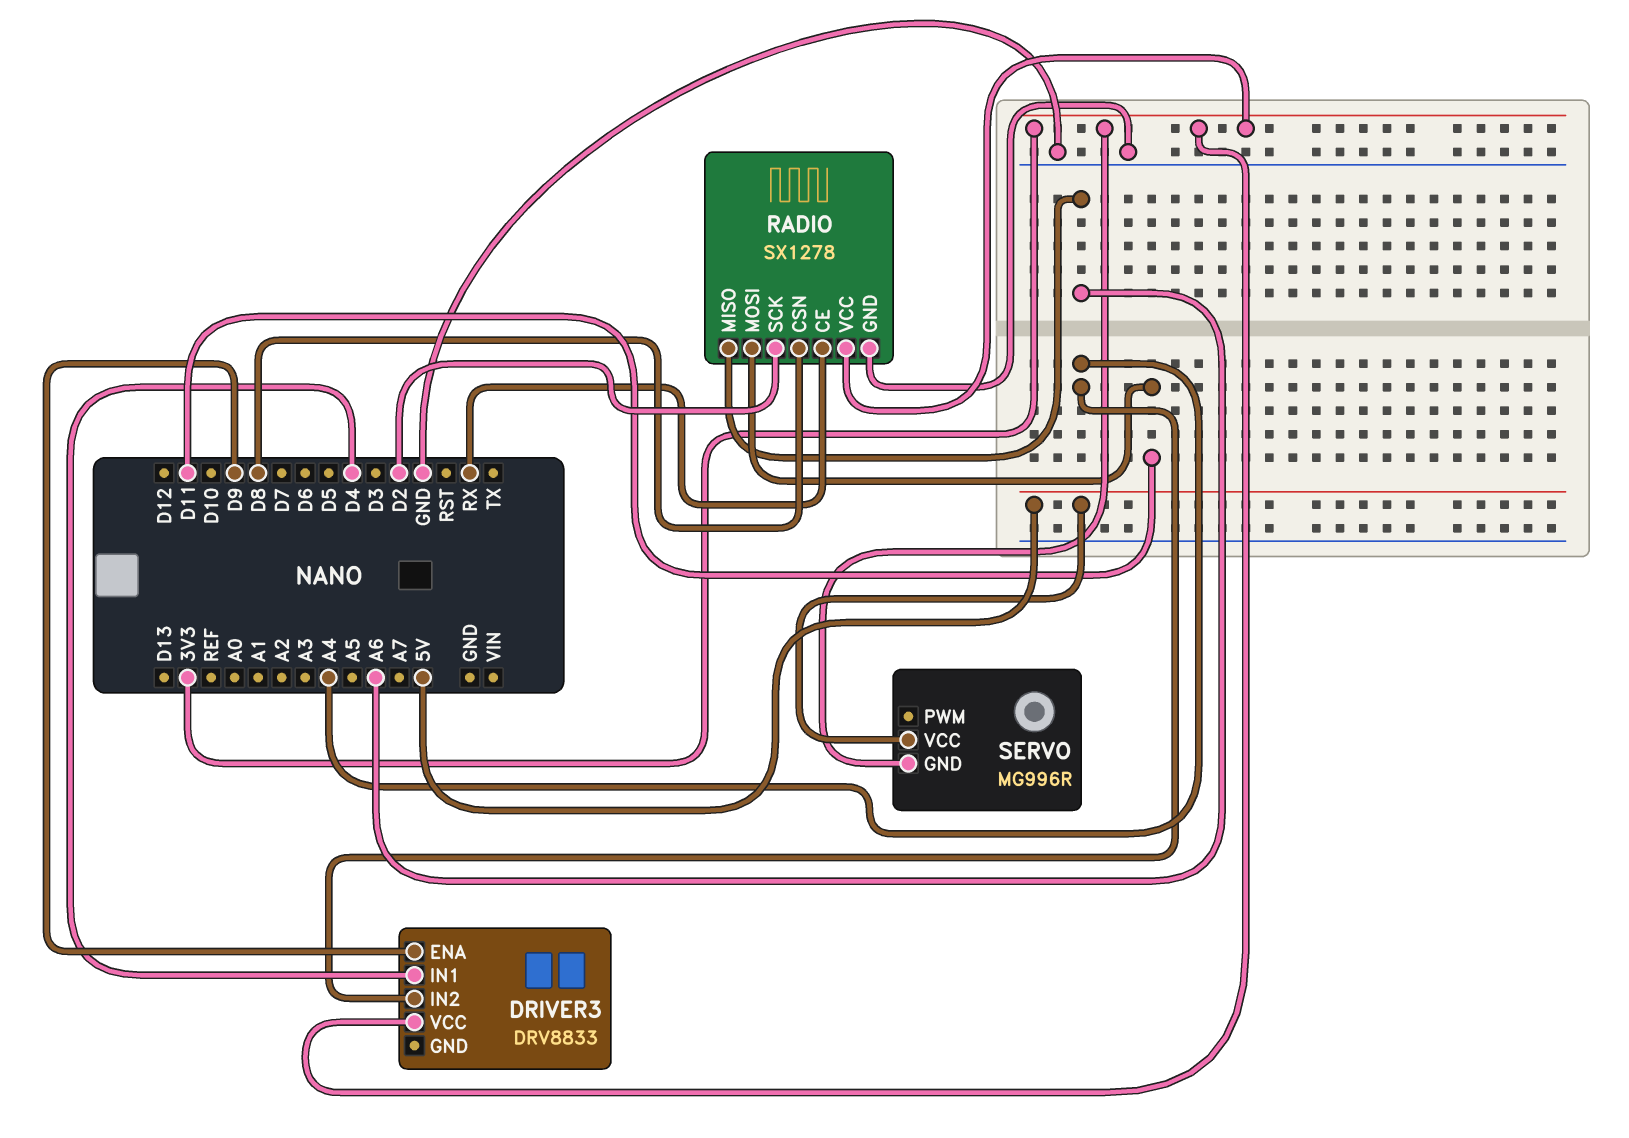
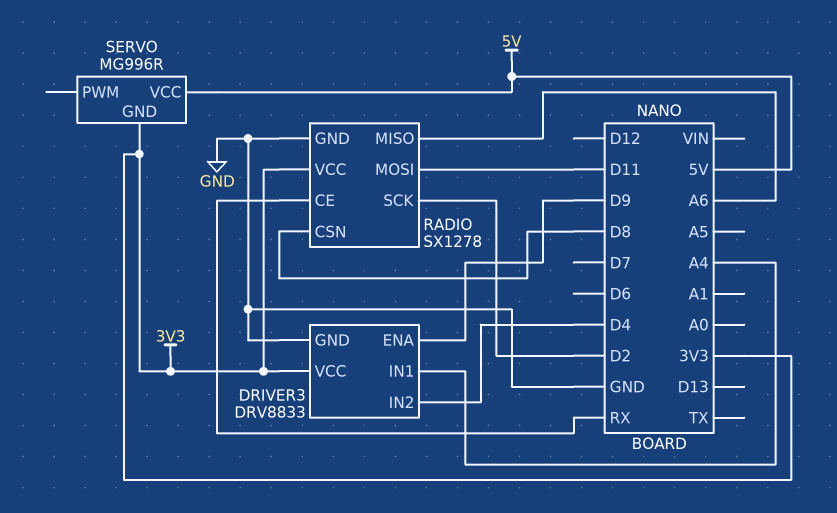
DRIVER3 pin GND: none -> GND
DRIVER3 pin IN1: D4 -> A4
DRIVER3 pin IN2: A4 -> D4

